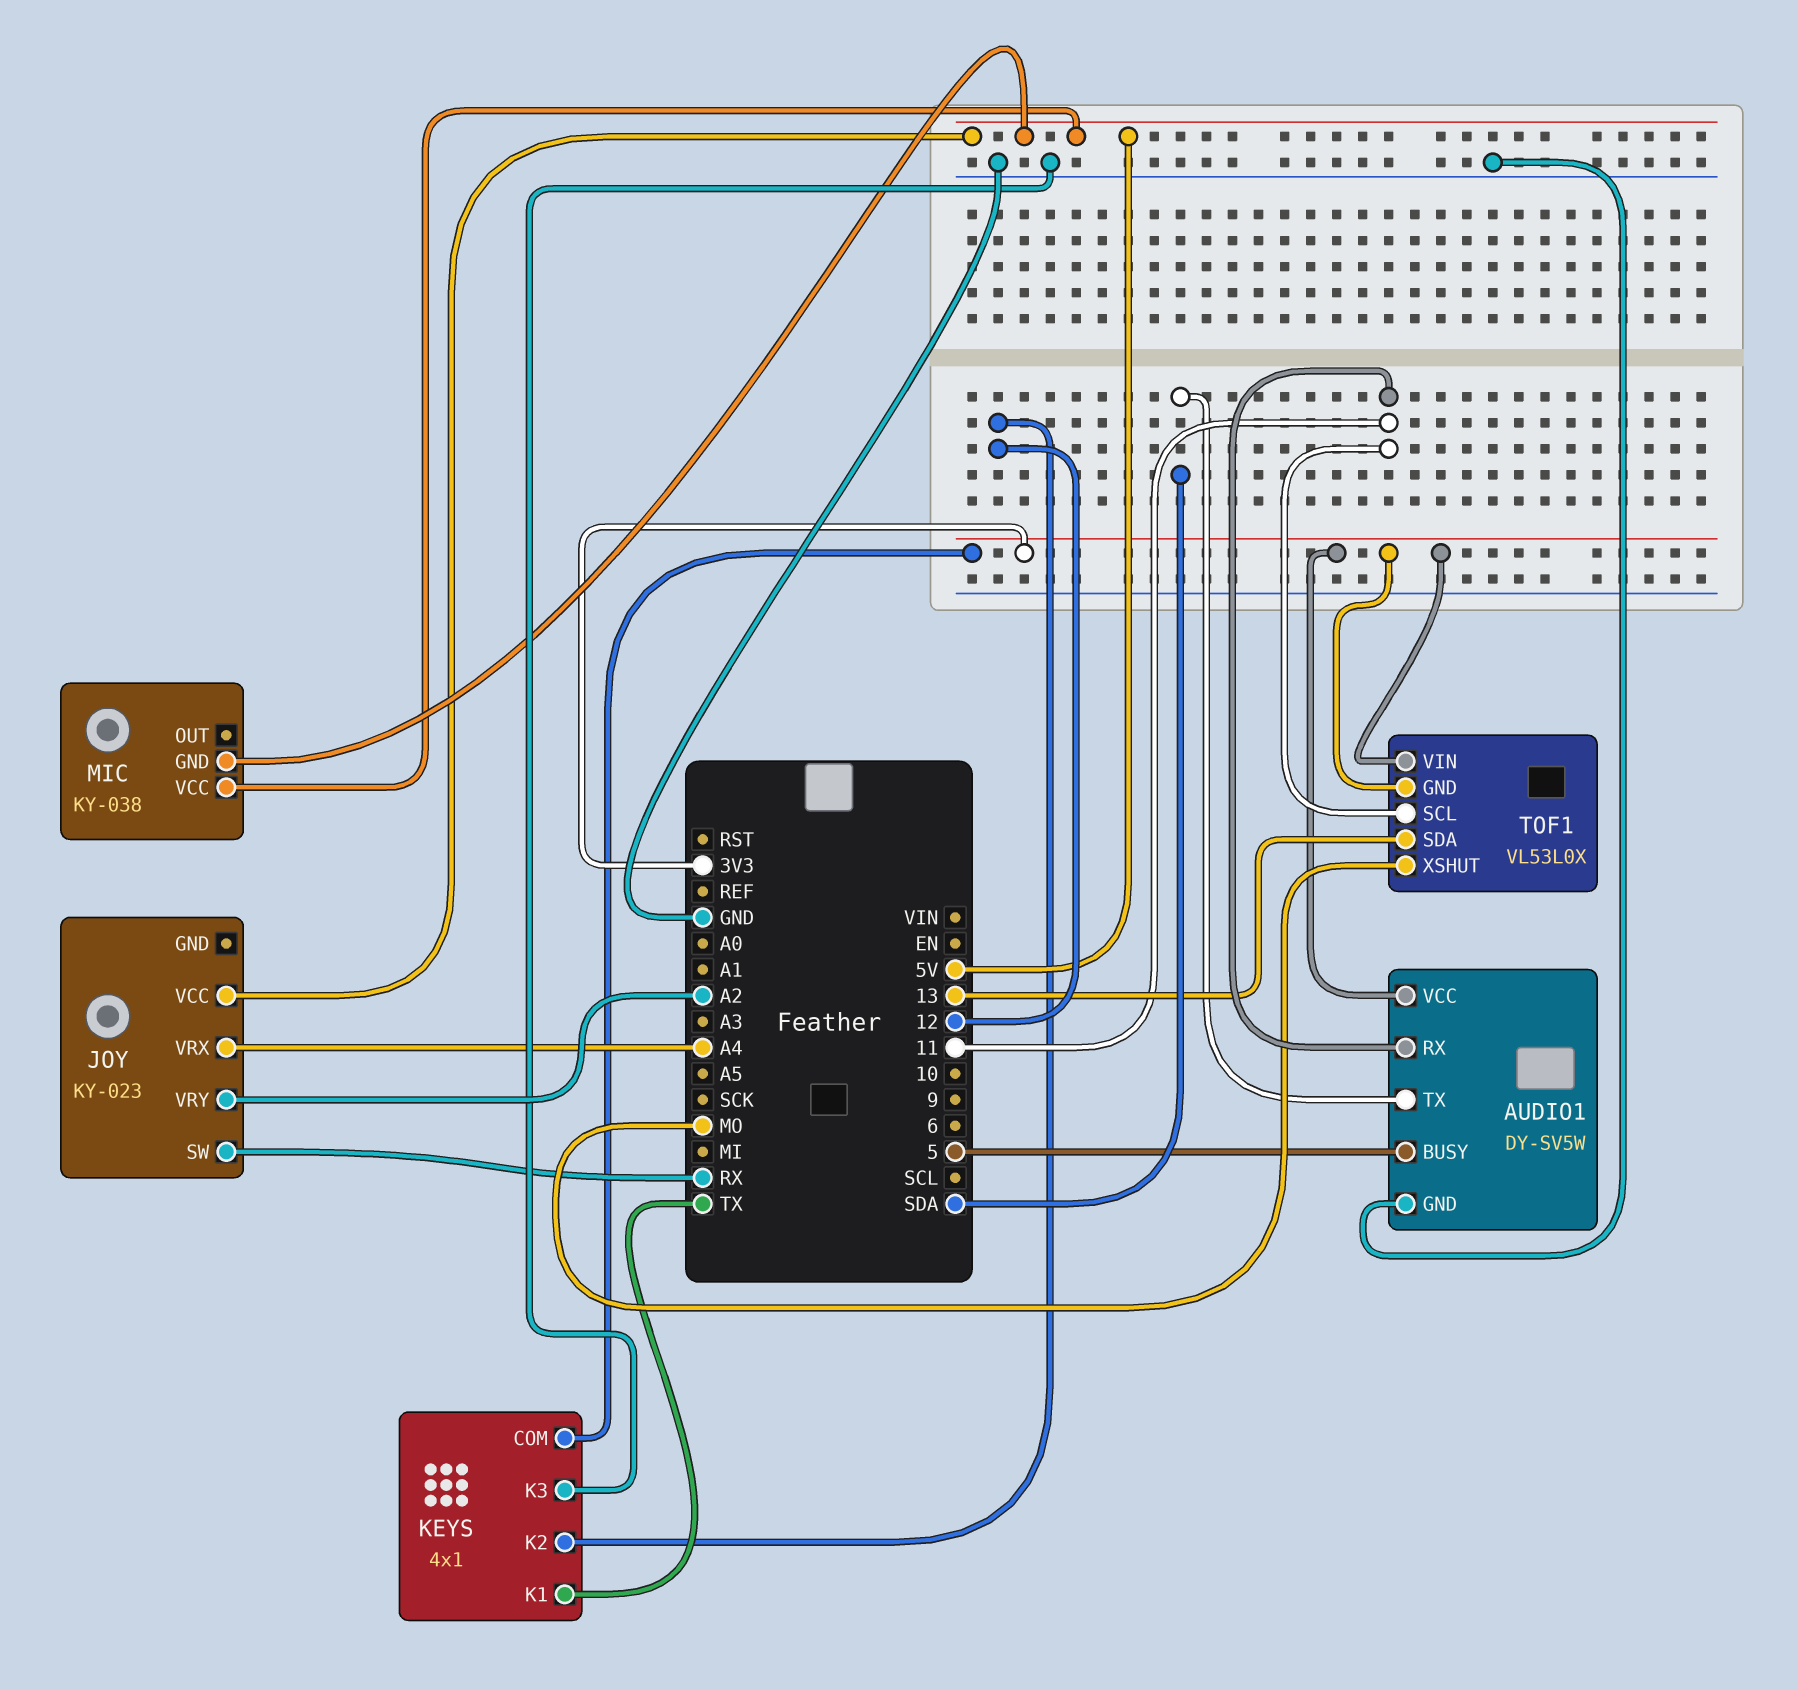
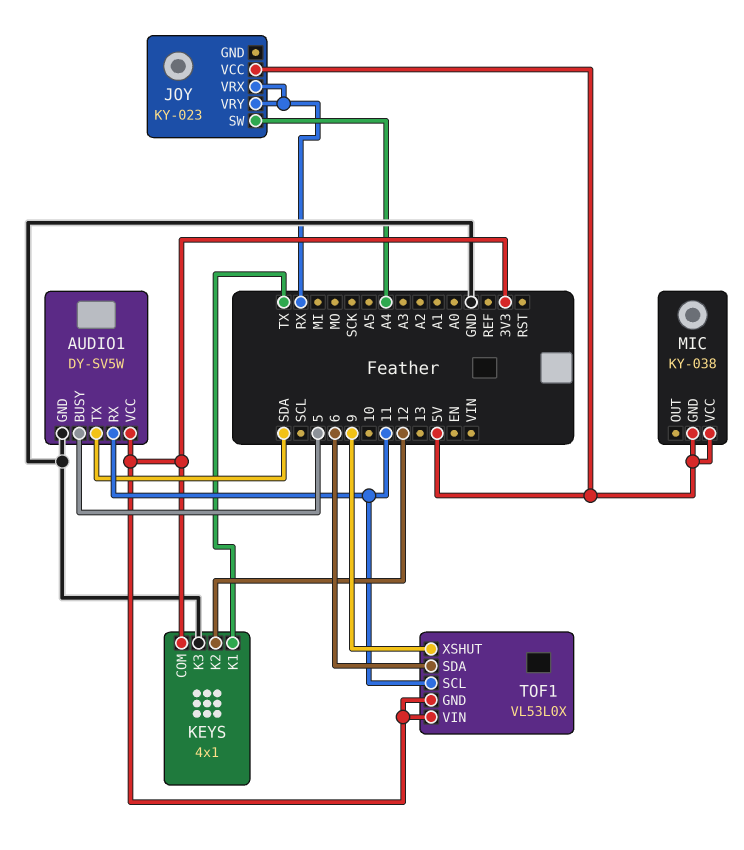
JOY pin SW: RX -> A4
JOY pin VRX: A4 -> RX
JOY pin VRY: A2 -> RX
TOF1 pin SDA: 13 -> 6
TOF1 pin XSHUT: MO -> 9

